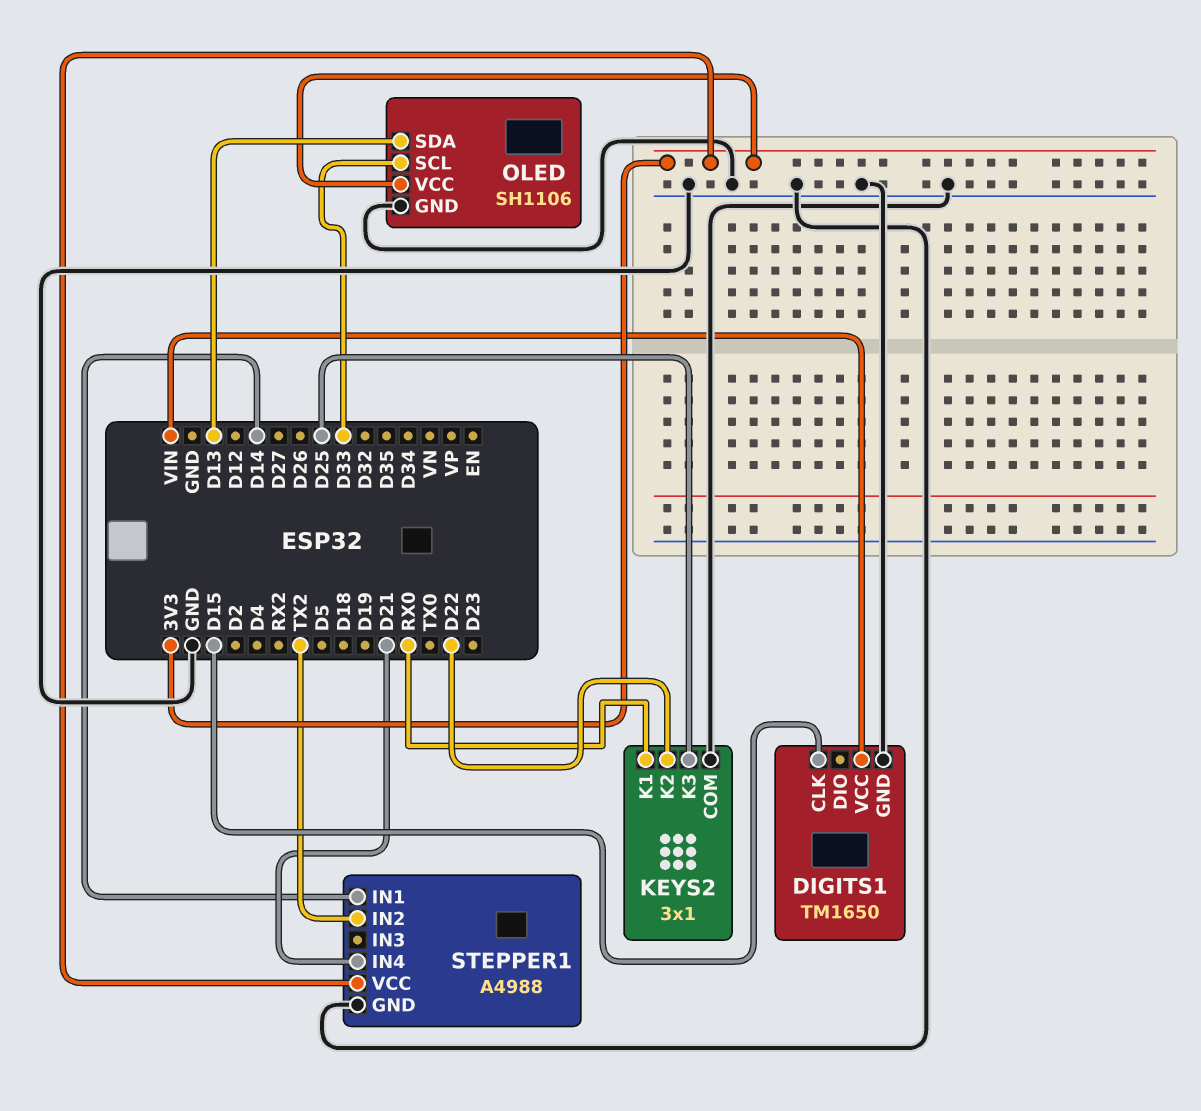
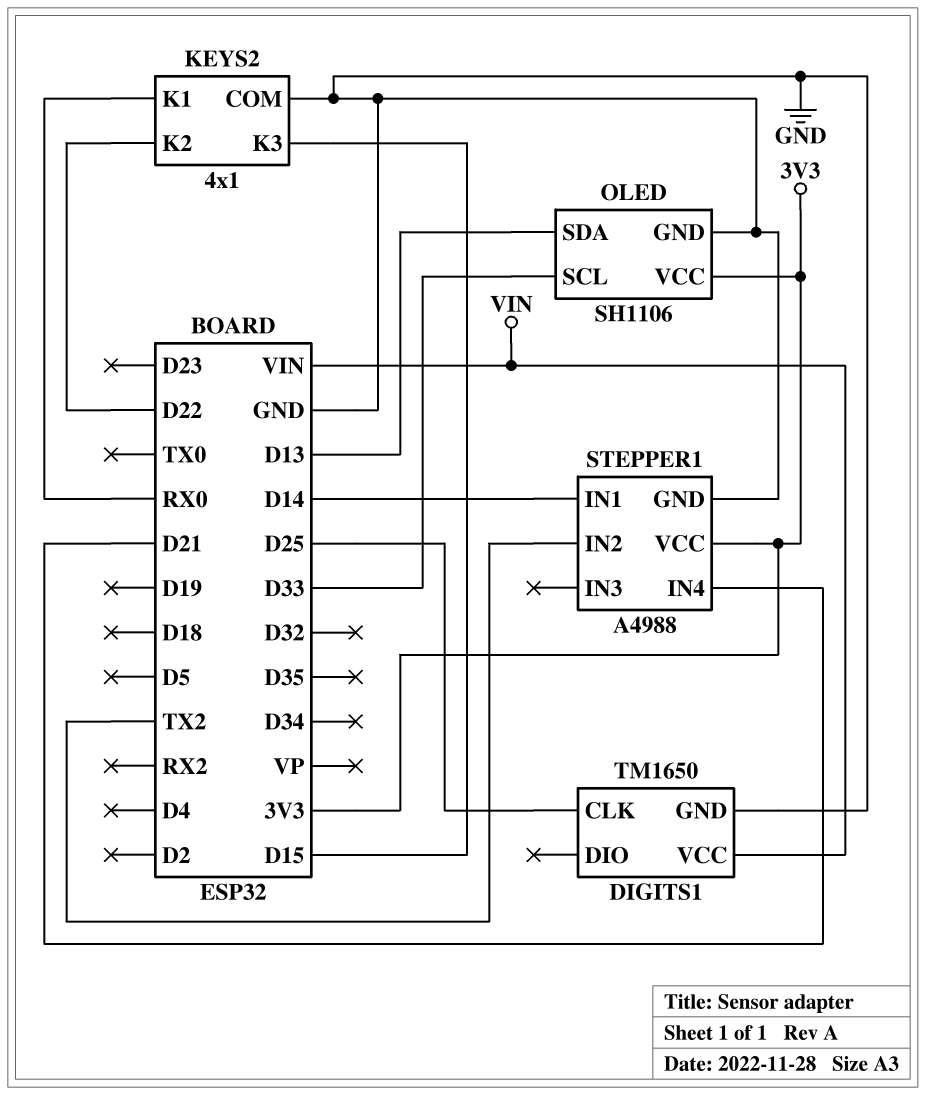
DIGITS1 pin CLK: D15 -> D25
KEYS2: 3x1 -> 4x1
KEYS2 pin K3: D25 -> D15

